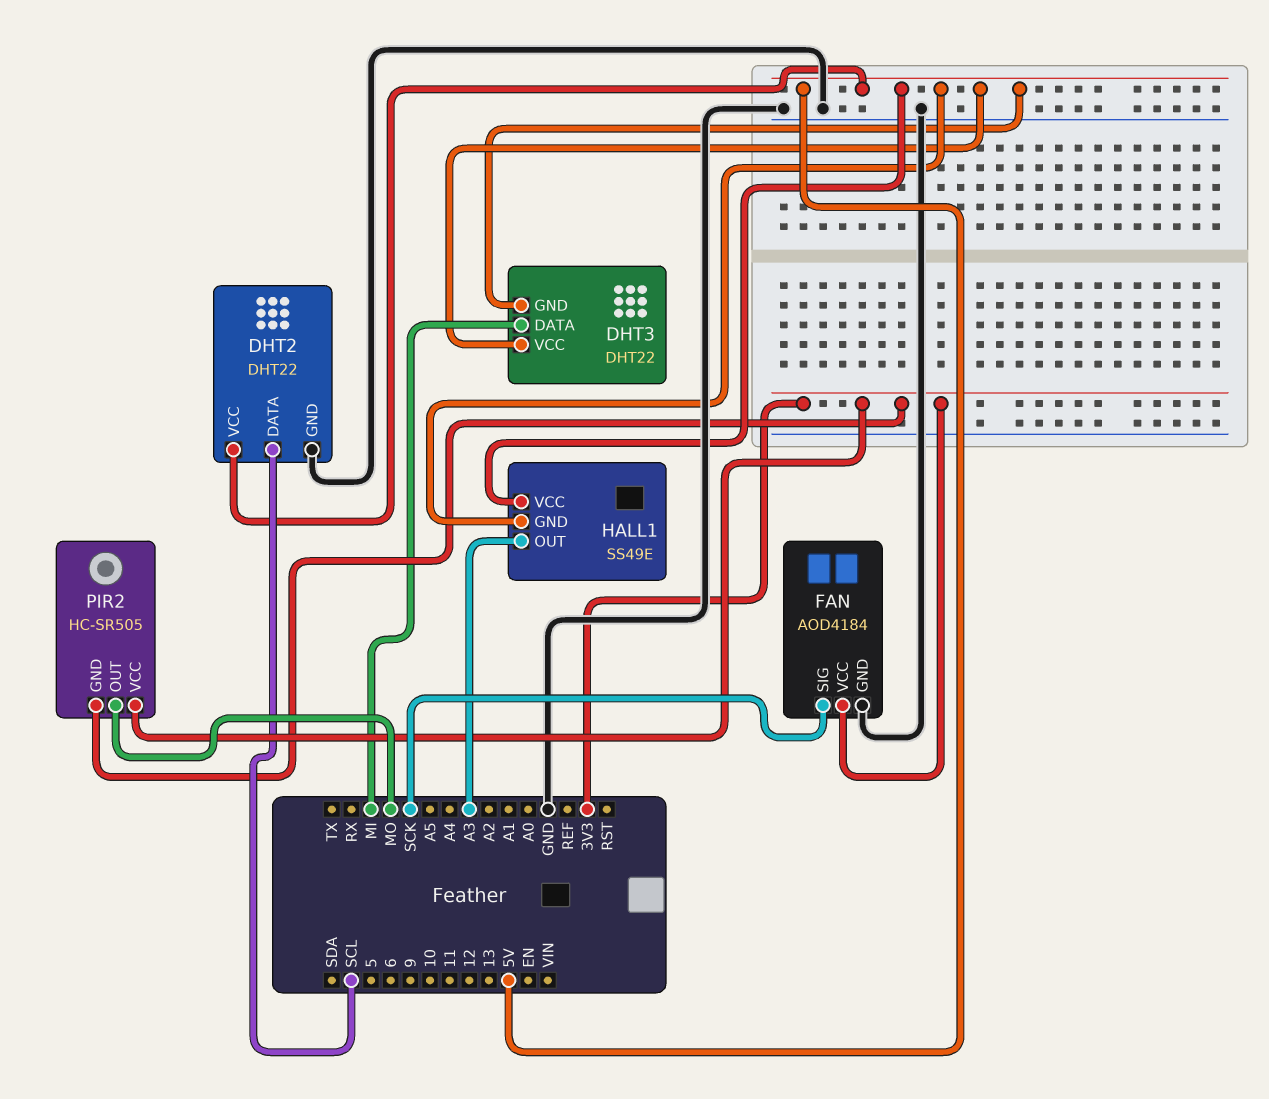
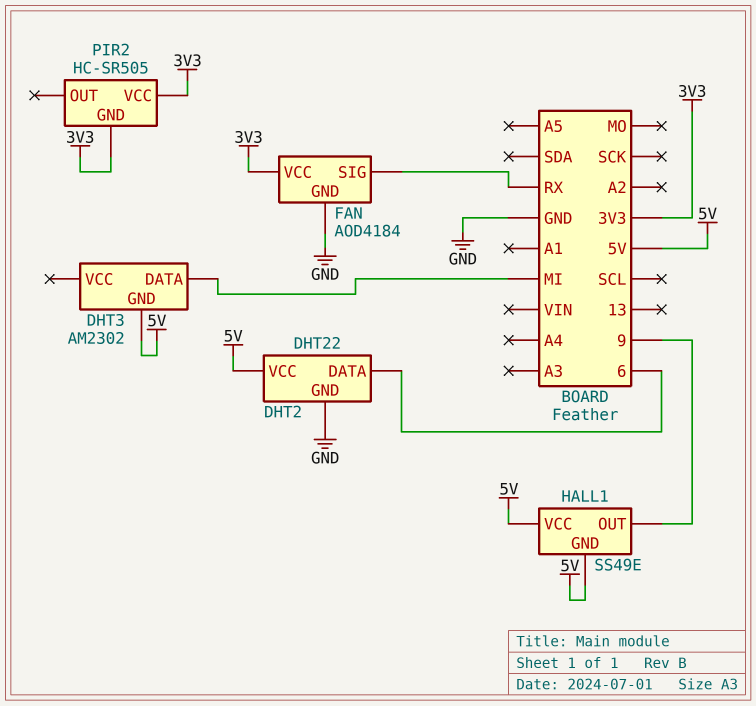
DHT2 pin DATA: SCL -> 6
DHT3: DHT22 -> AM2302
DHT3 pin VCC: 5V -> none
FAN pin SIG: SCK -> RX
HALL1 pin OUT: A3 -> 9
PIR2 pin OUT: MO -> none

